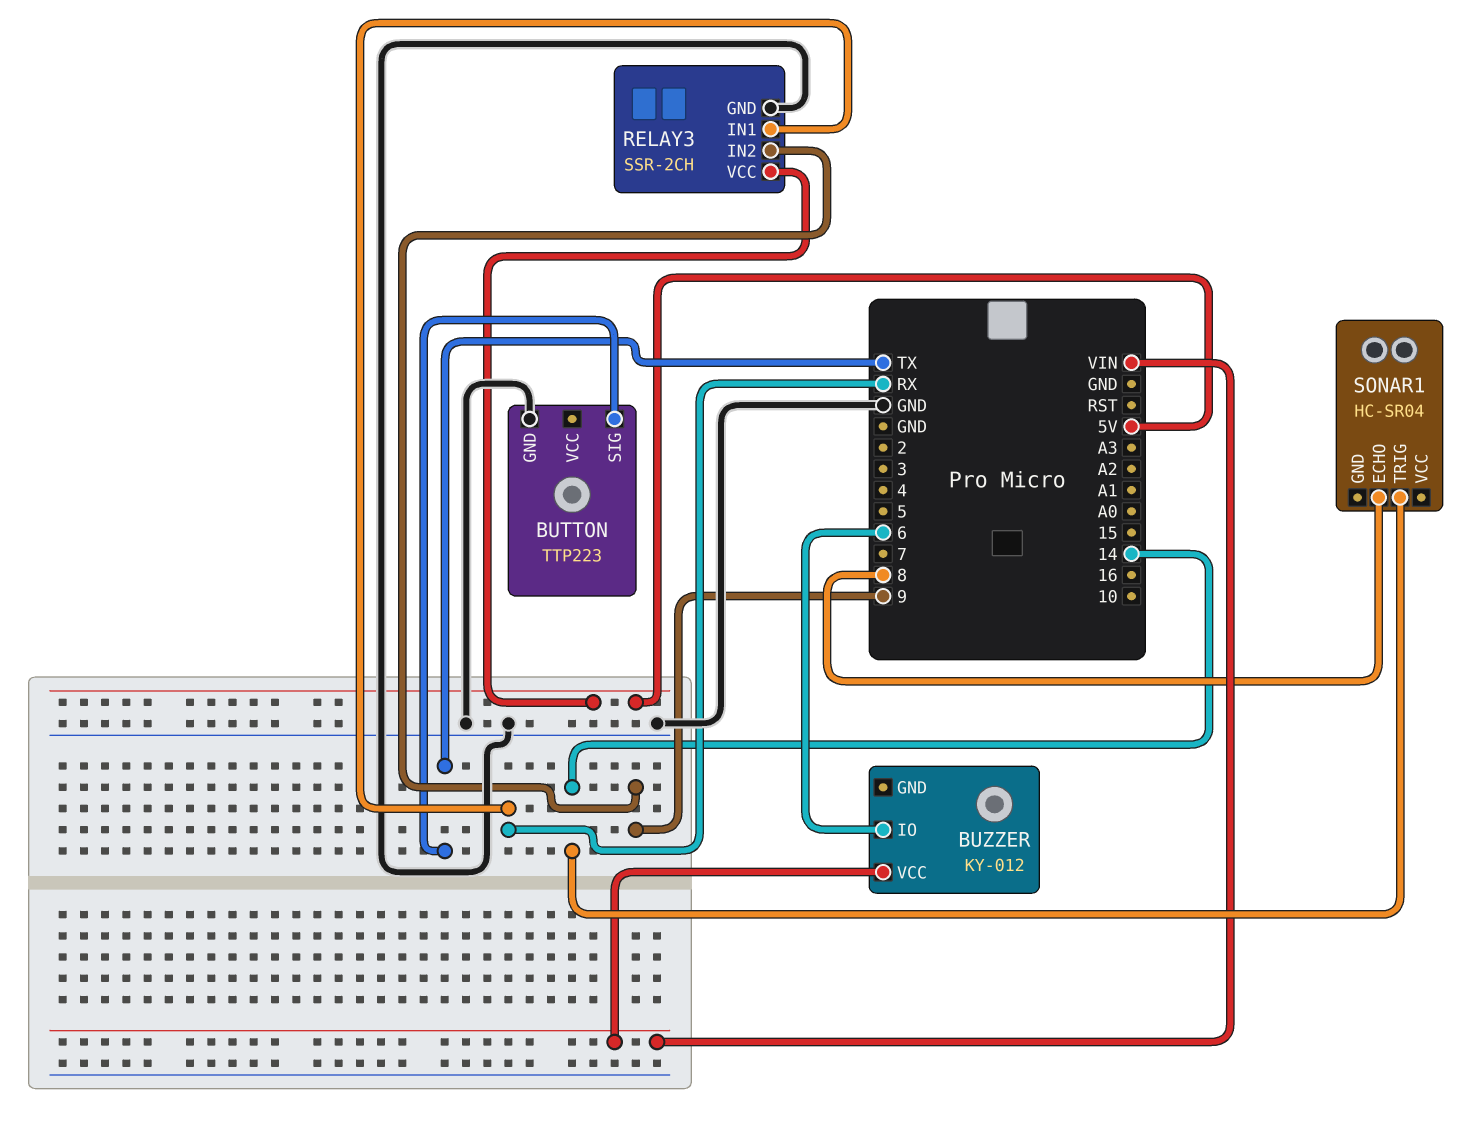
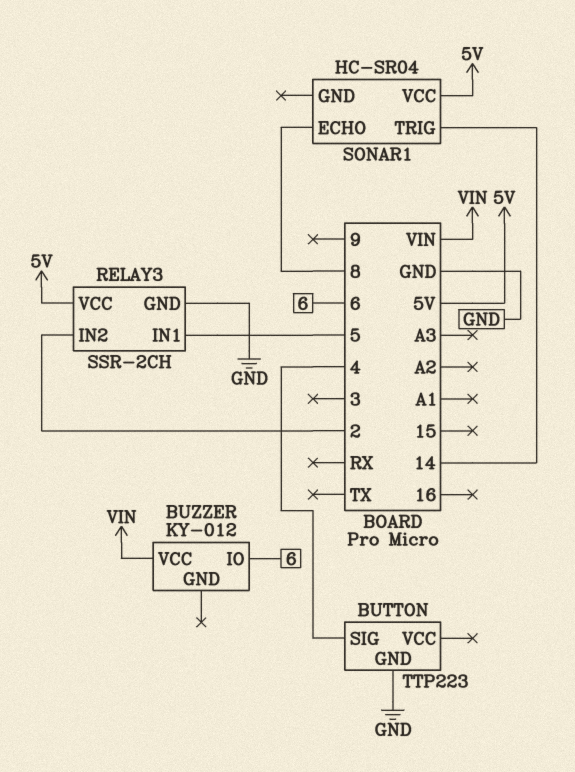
BUTTON pin SIG: TX -> 4
RELAY3 pin IN1: RX -> 5
RELAY3 pin IN2: 9 -> 2
SONAR1 pin VCC: none -> 5V

